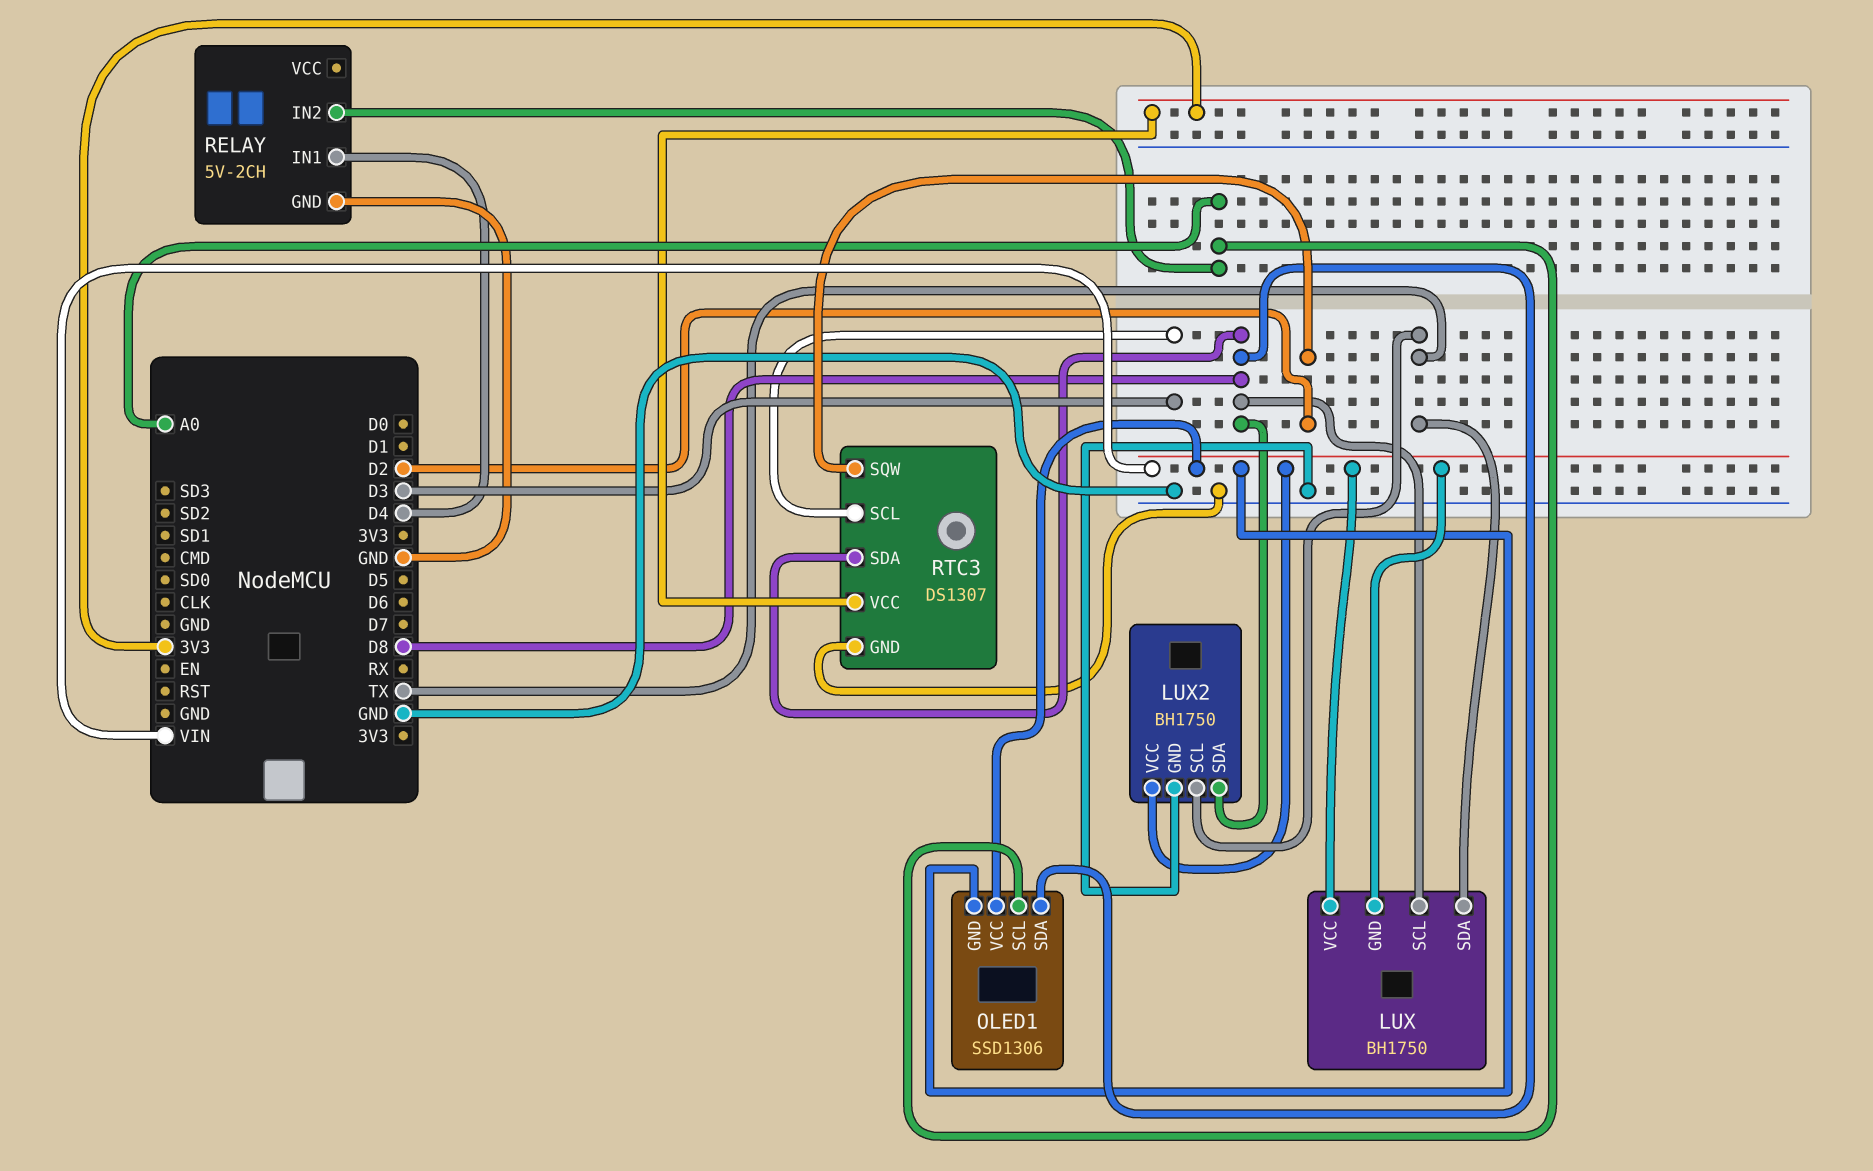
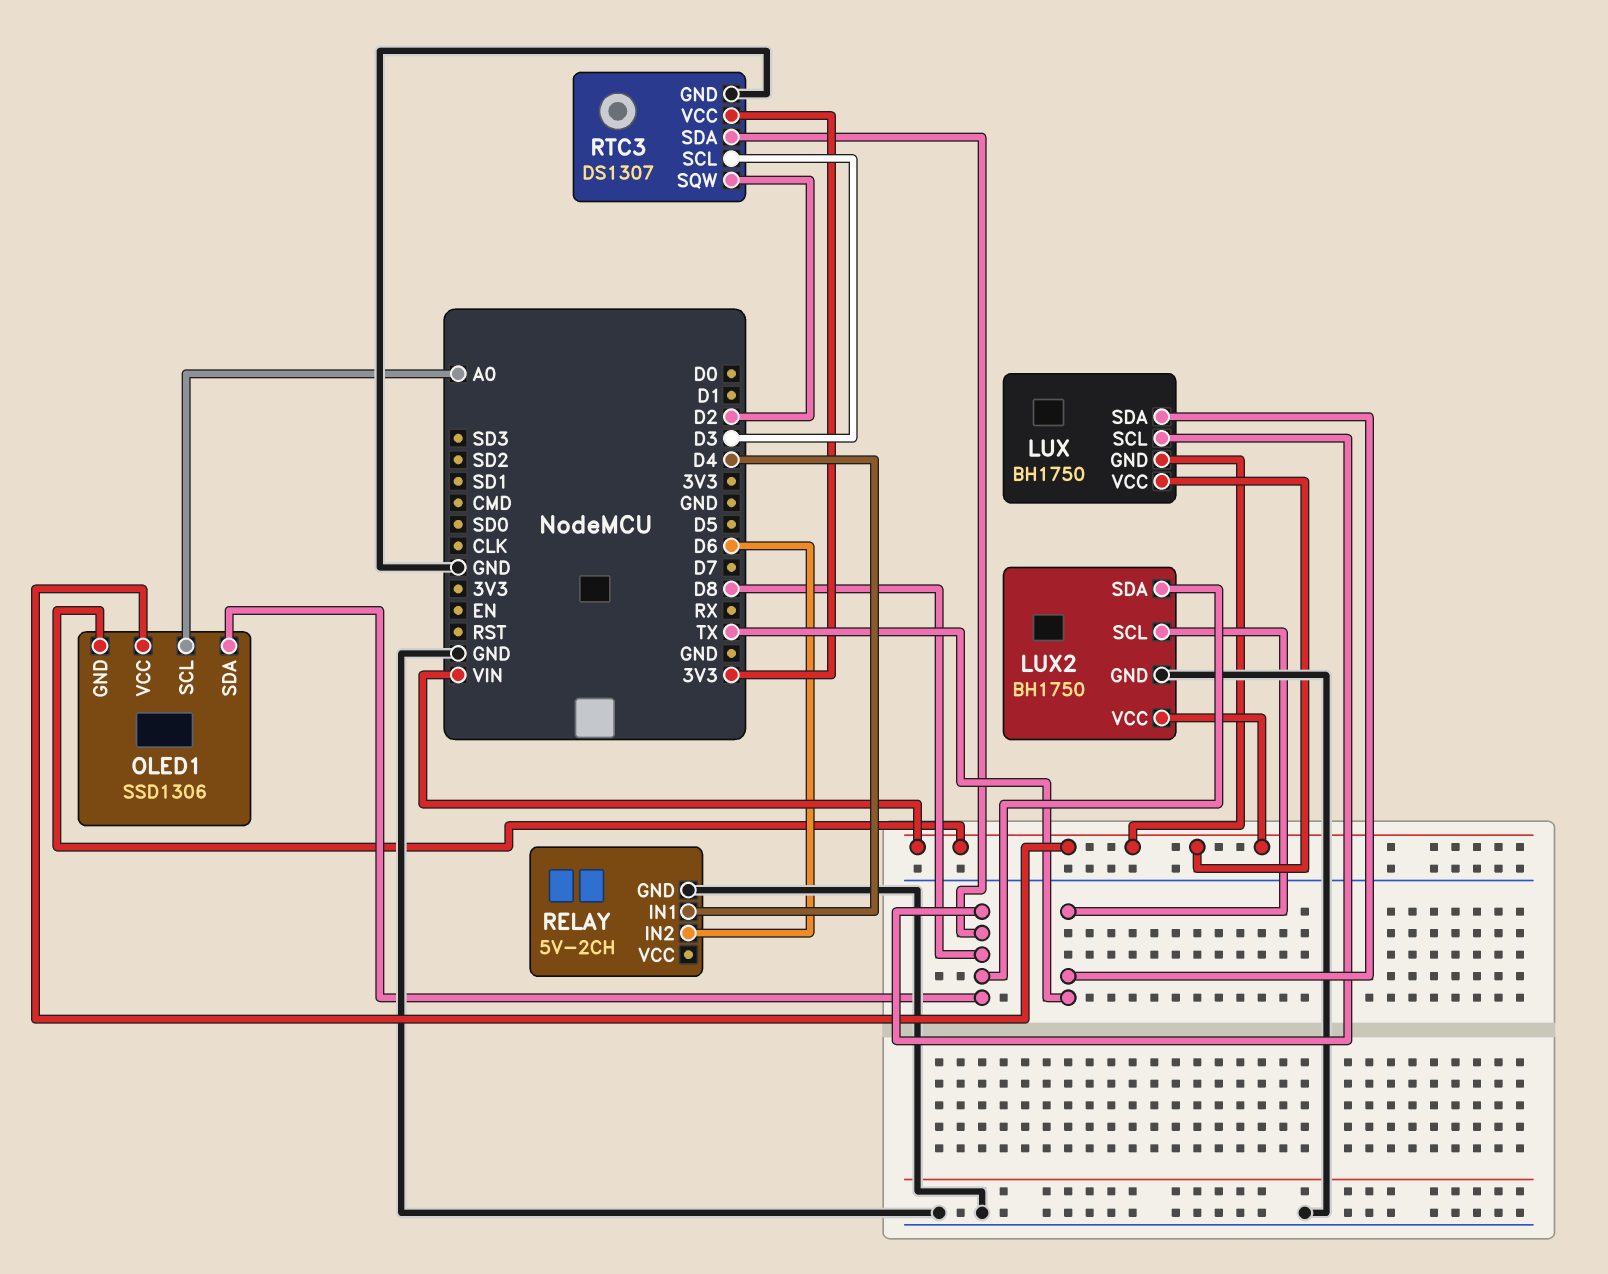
RELAY pin IN2: A0 -> D6

